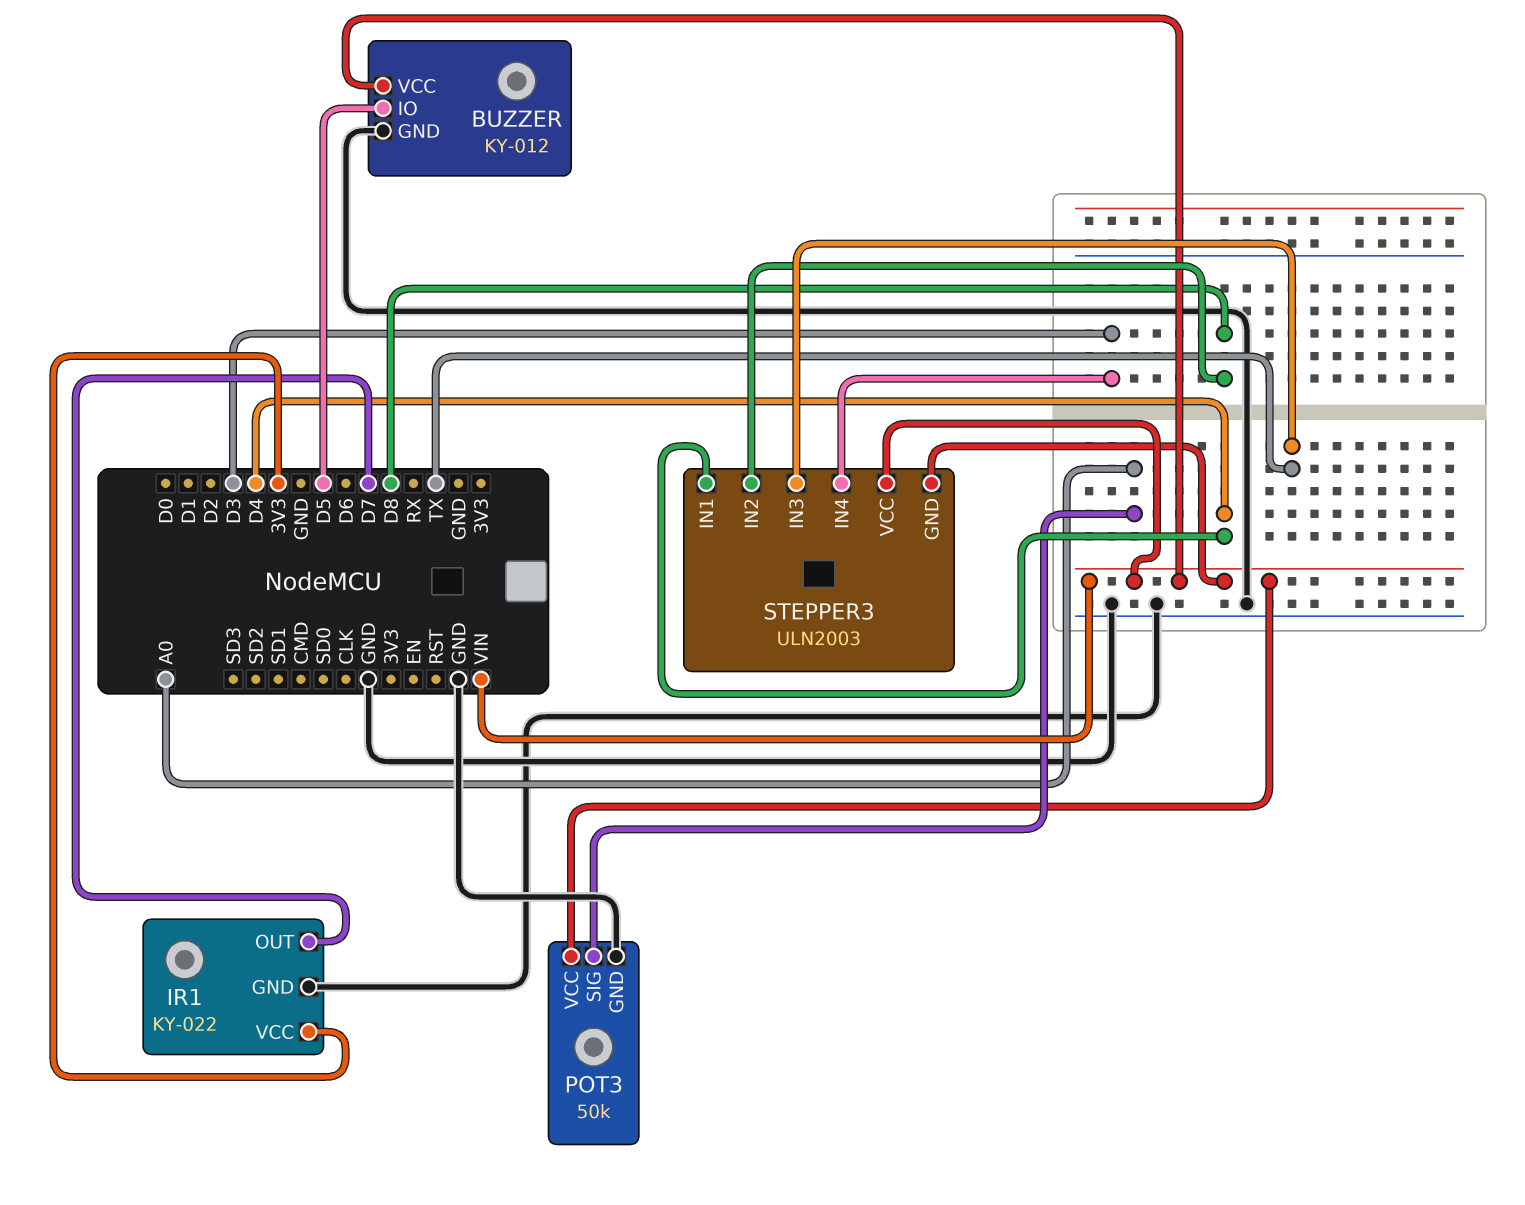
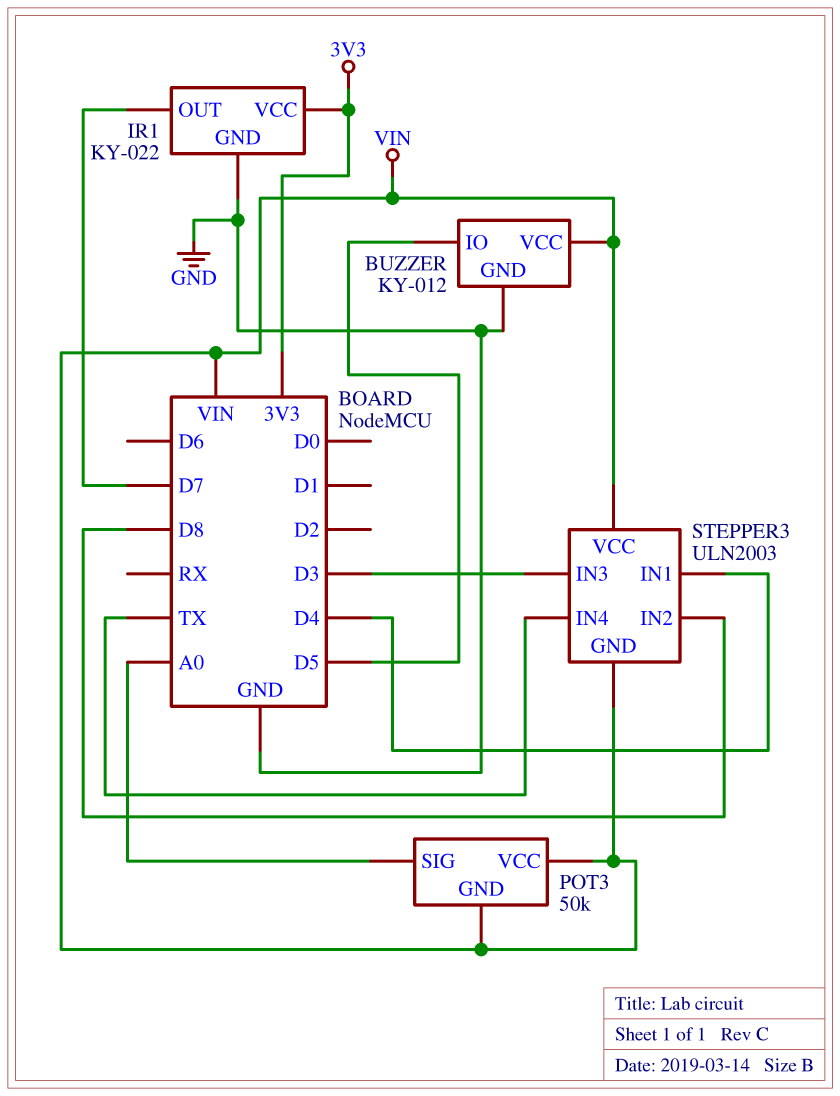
POT3 pin GND: GND -> VIN
STEPPER3 pin IN3: TX -> D3
STEPPER3 pin IN4: D3 -> TX

